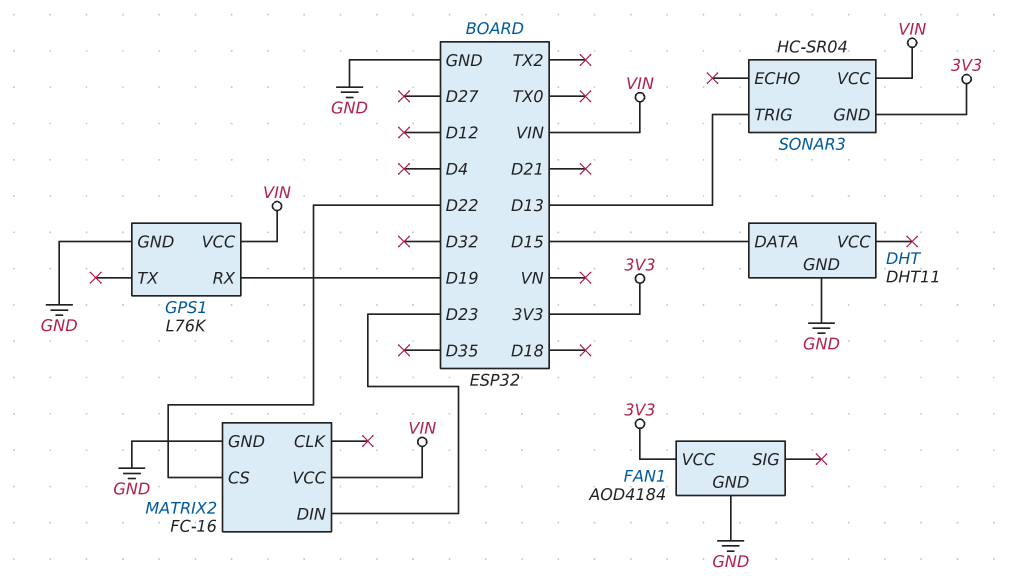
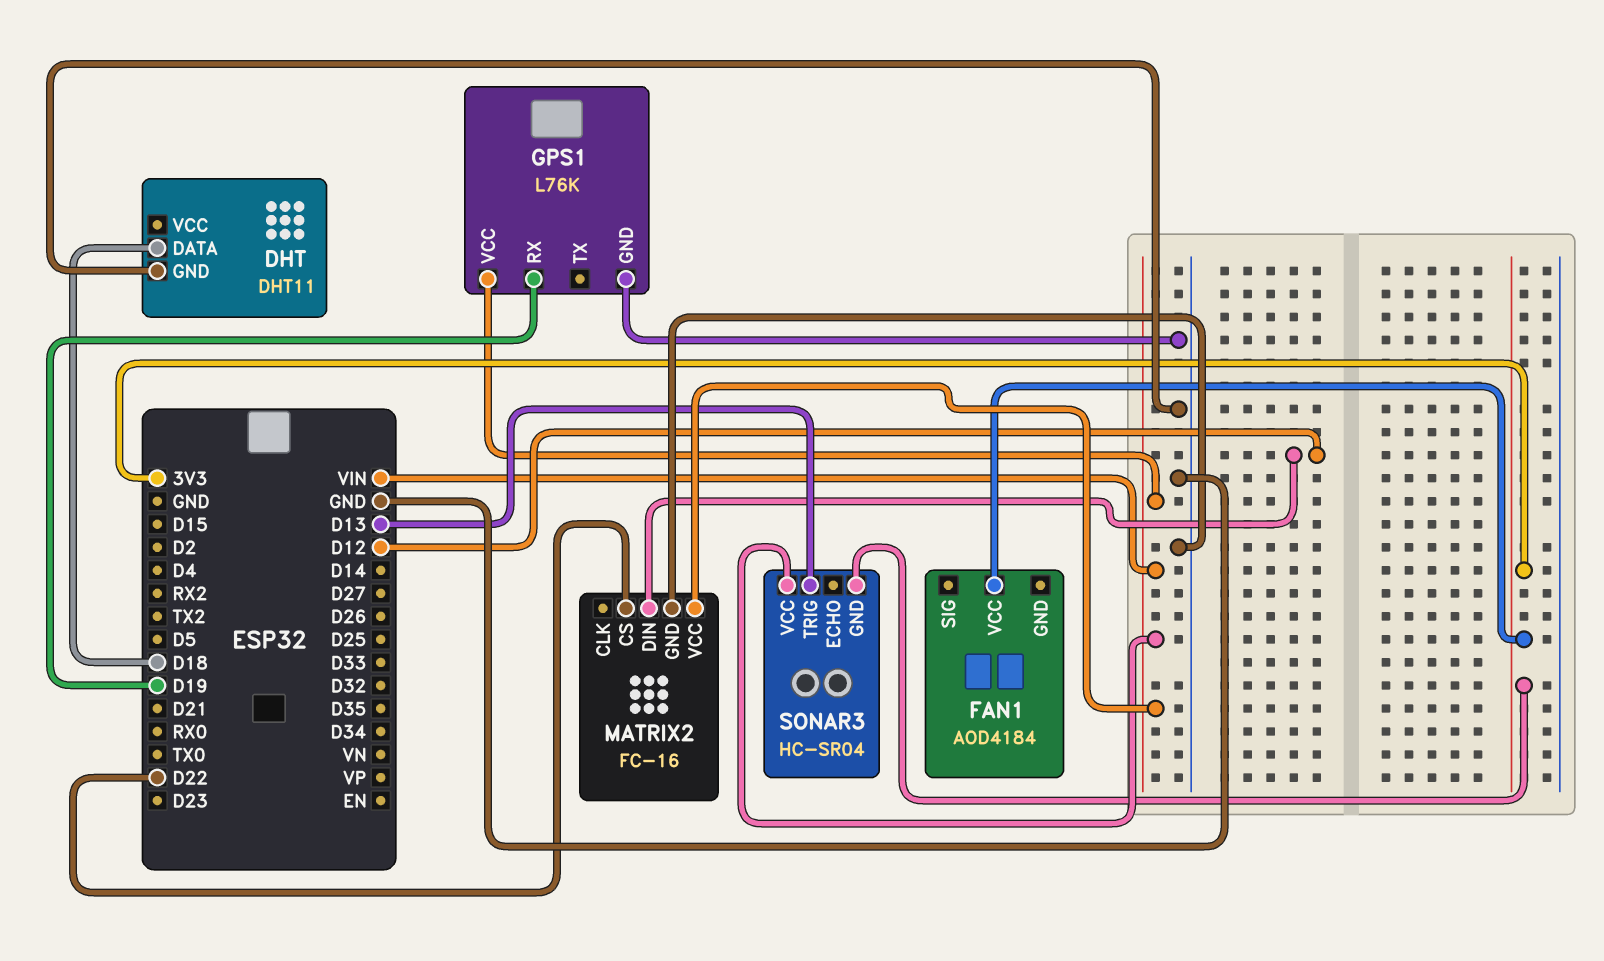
DHT pin DATA: D15 -> D18
FAN1 pin GND: GND -> none
MATRIX2 pin DIN: D23 -> D12

